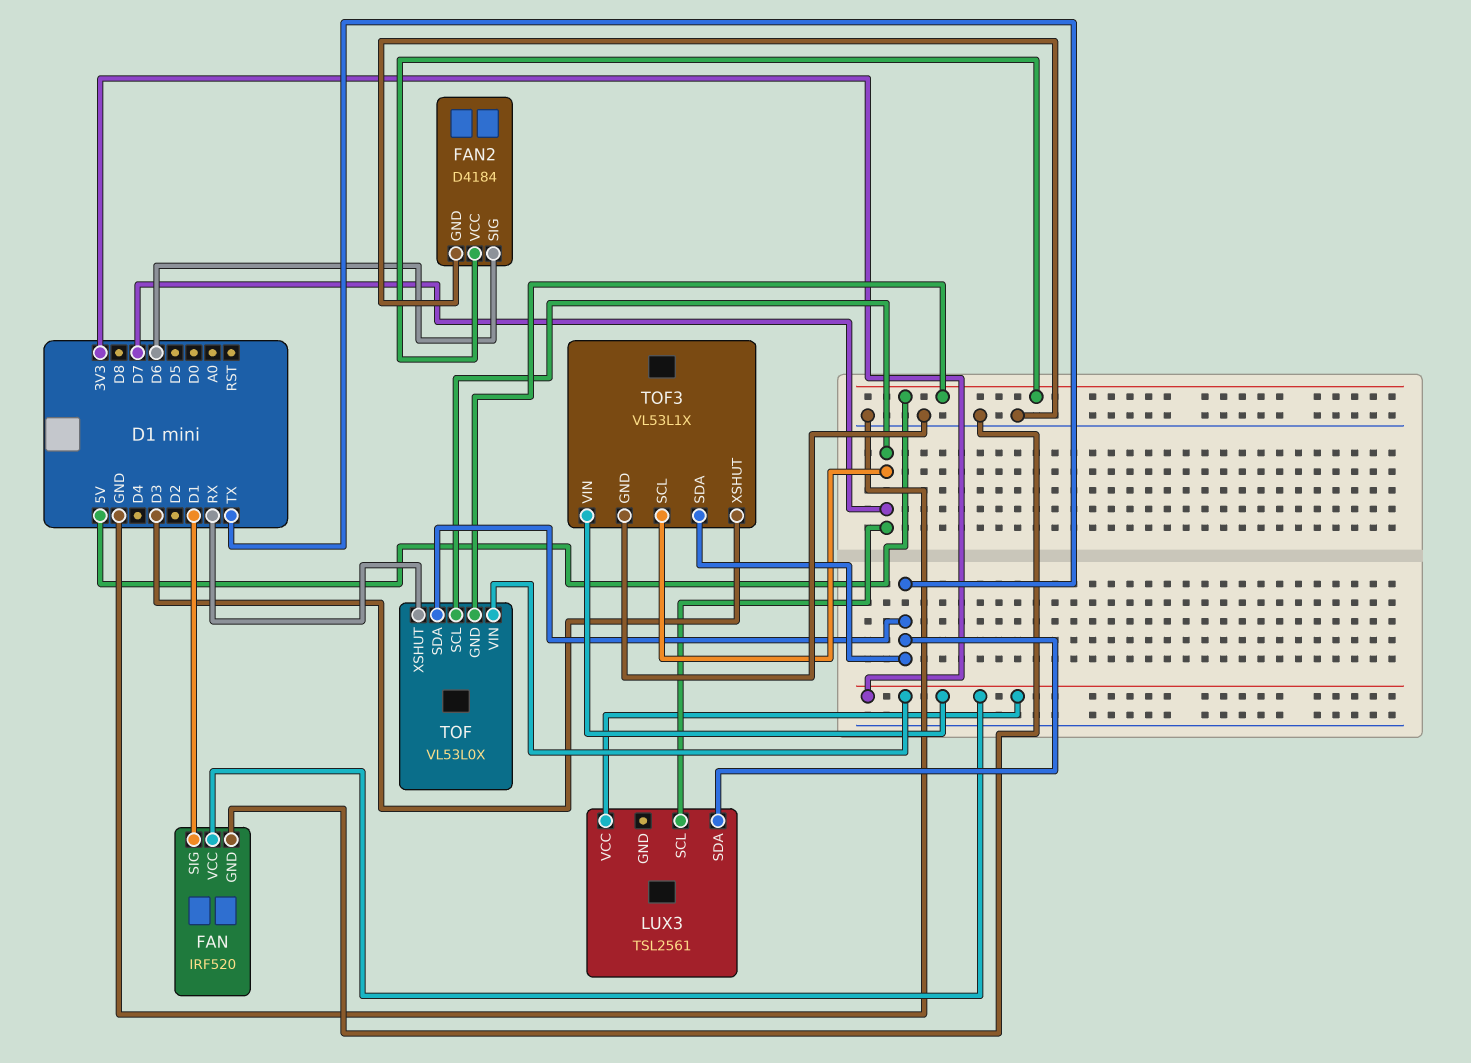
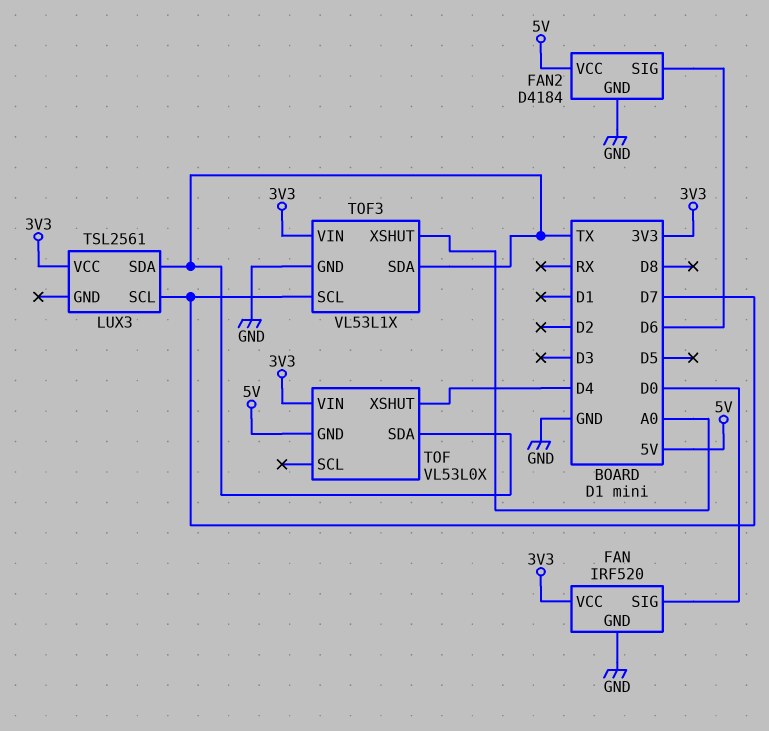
FAN pin SIG: D1 -> D0
TOF pin SCL: D7 -> none
TOF pin XSHUT: RX -> D4
TOF3 pin XSHUT: D3 -> A0

